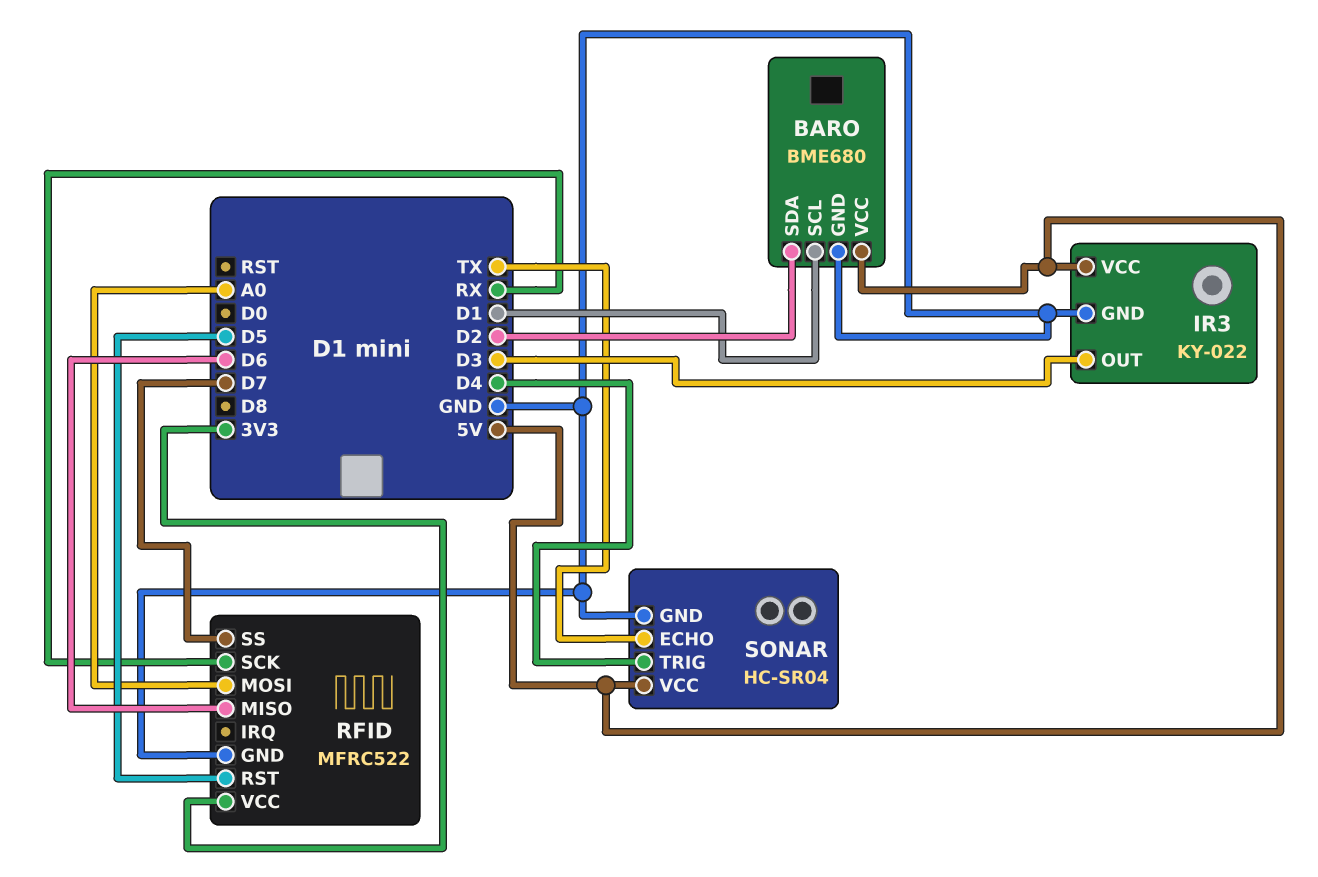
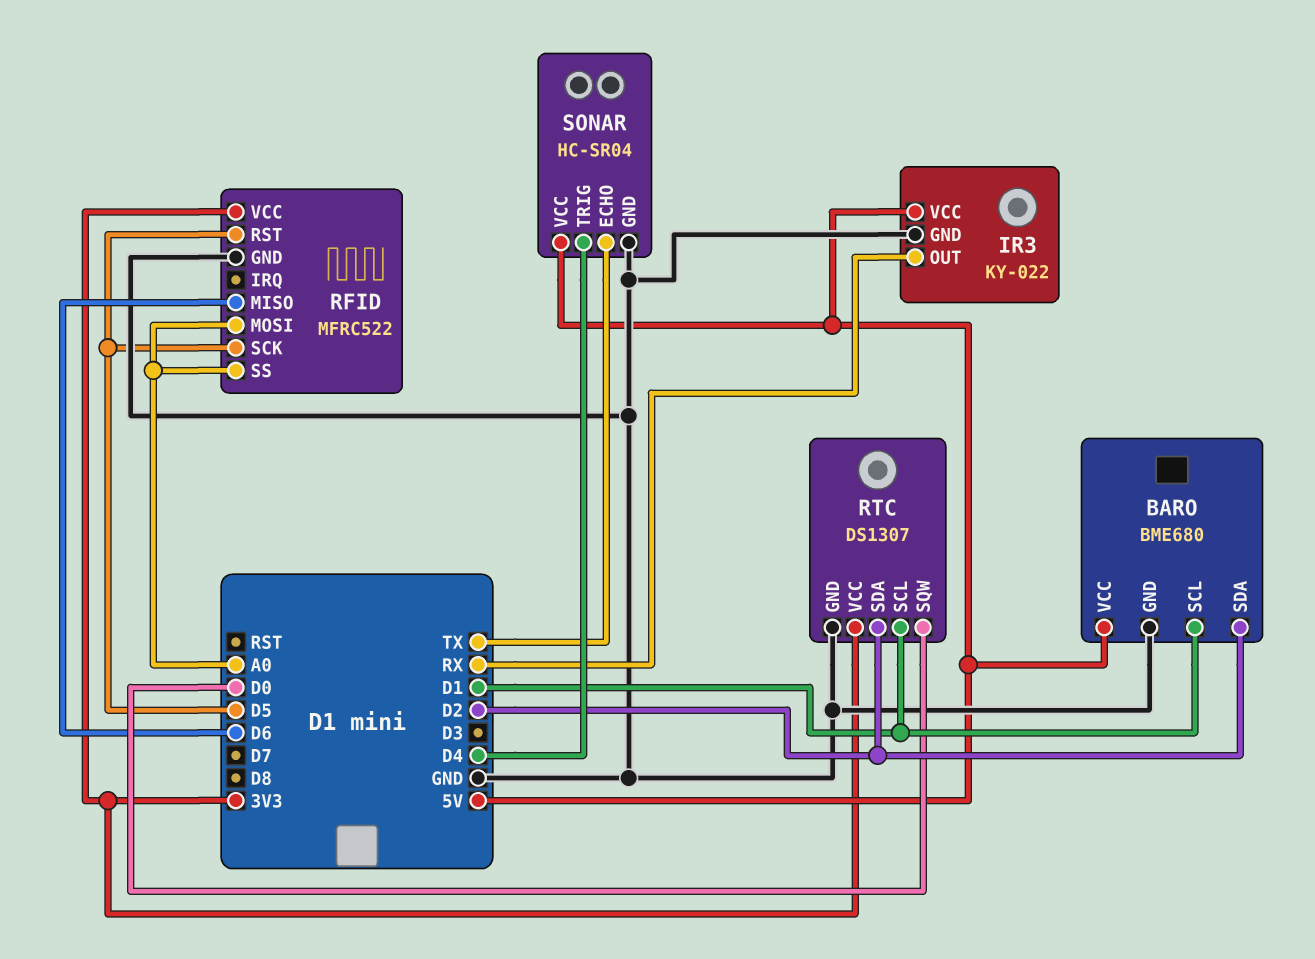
IR3 pin OUT: D3 -> RX
RFID pin SCK: RX -> D5
RFID pin SS: D7 -> A0
RTC: none -> DS1307
RTC pin GND: none -> GND
RTC pin SCL: none -> D1
RTC pin SDA: none -> D2
RTC pin SQW: none -> D0
RTC pin VCC: none -> 3V3

